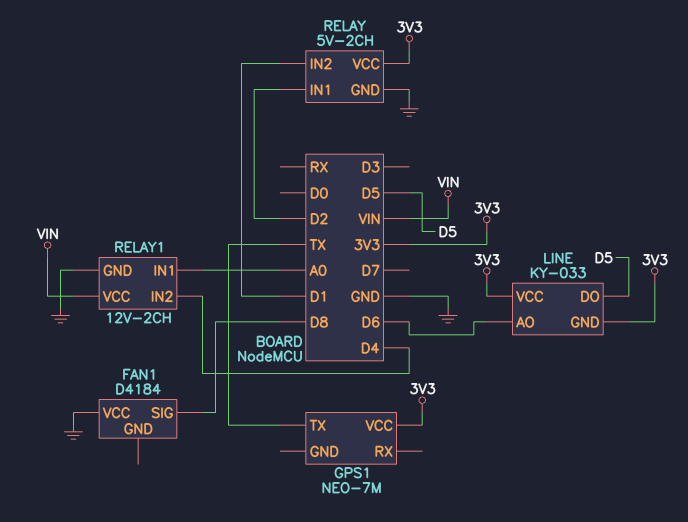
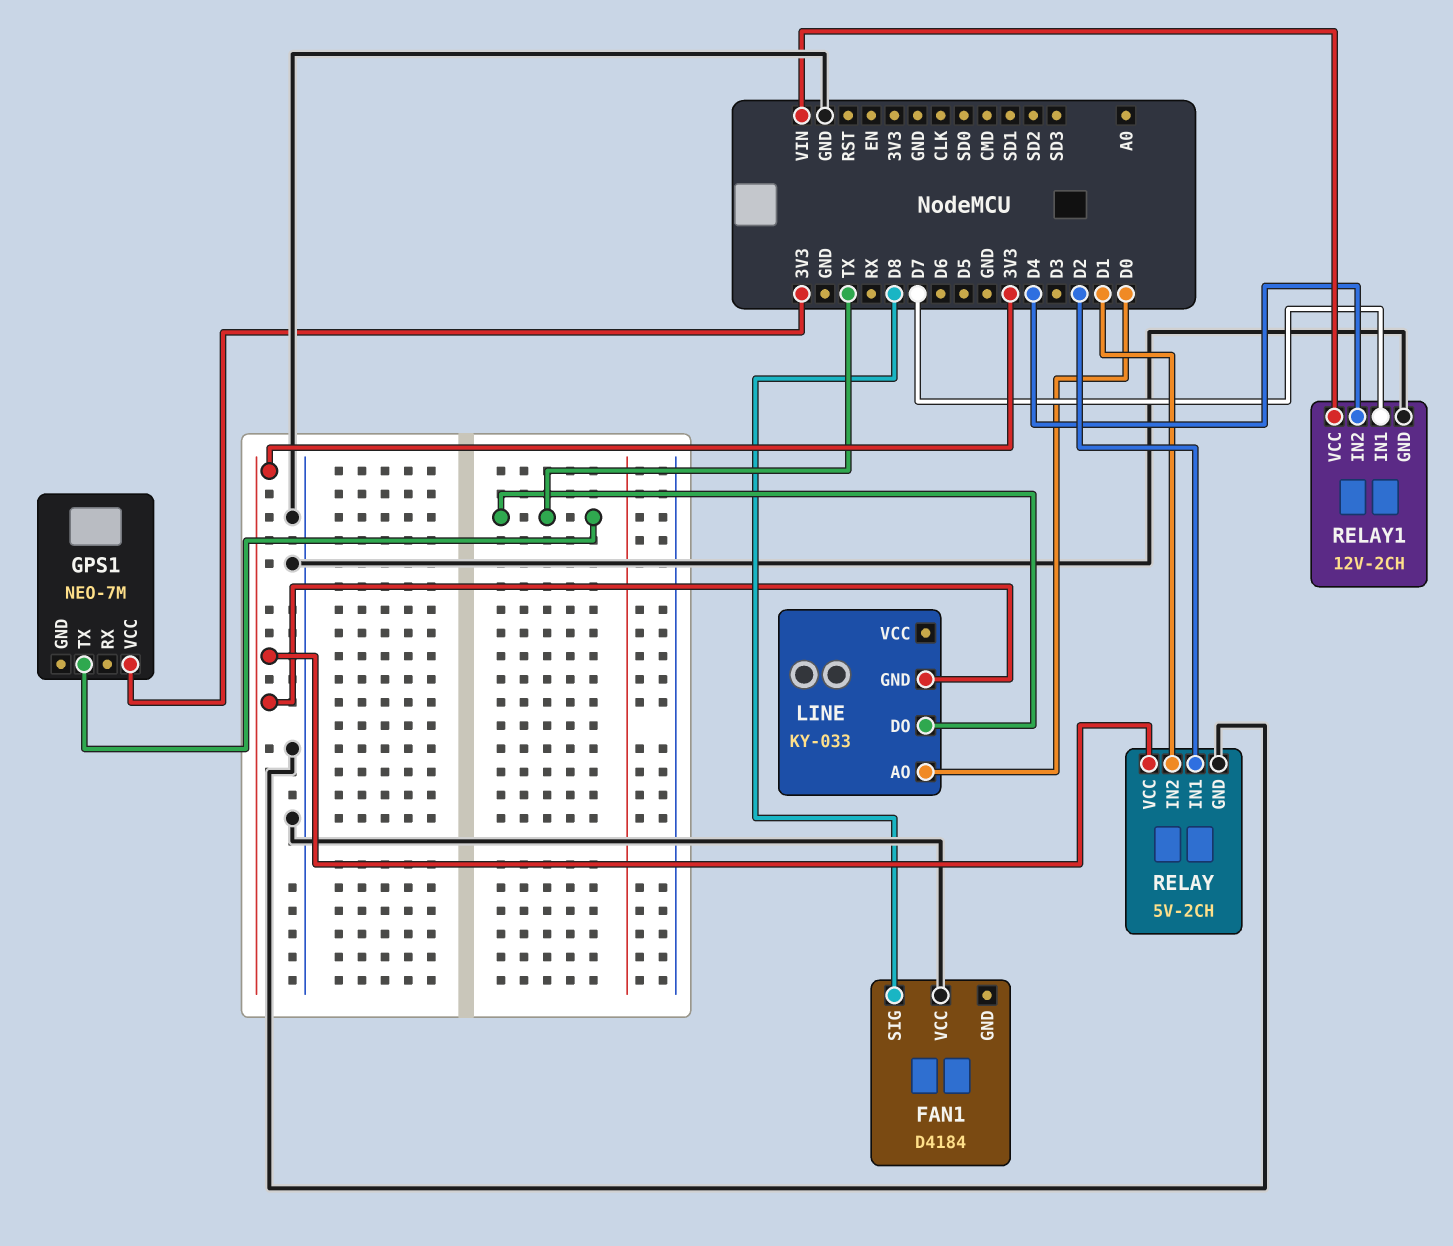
LINE pin AO: D6 -> D0
LINE pin DO: D5 -> TX
LINE pin VCC: 3V3 -> none
RELAY1 pin IN1: A0 -> D7

